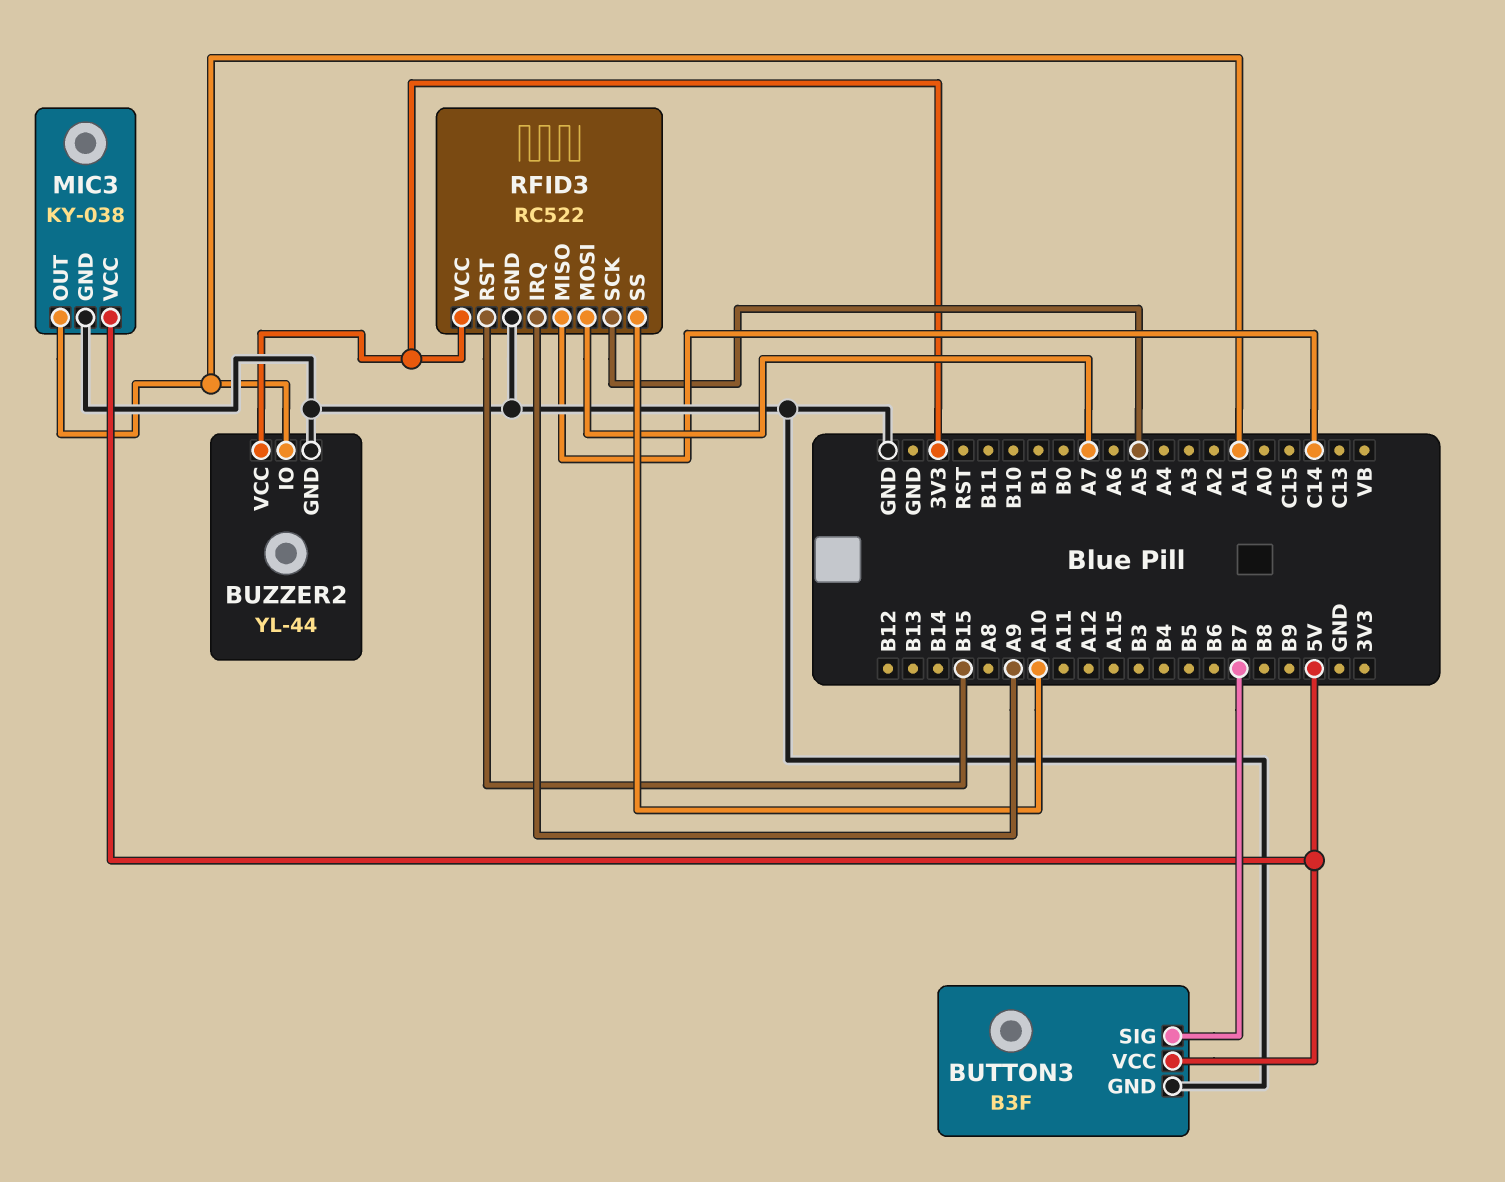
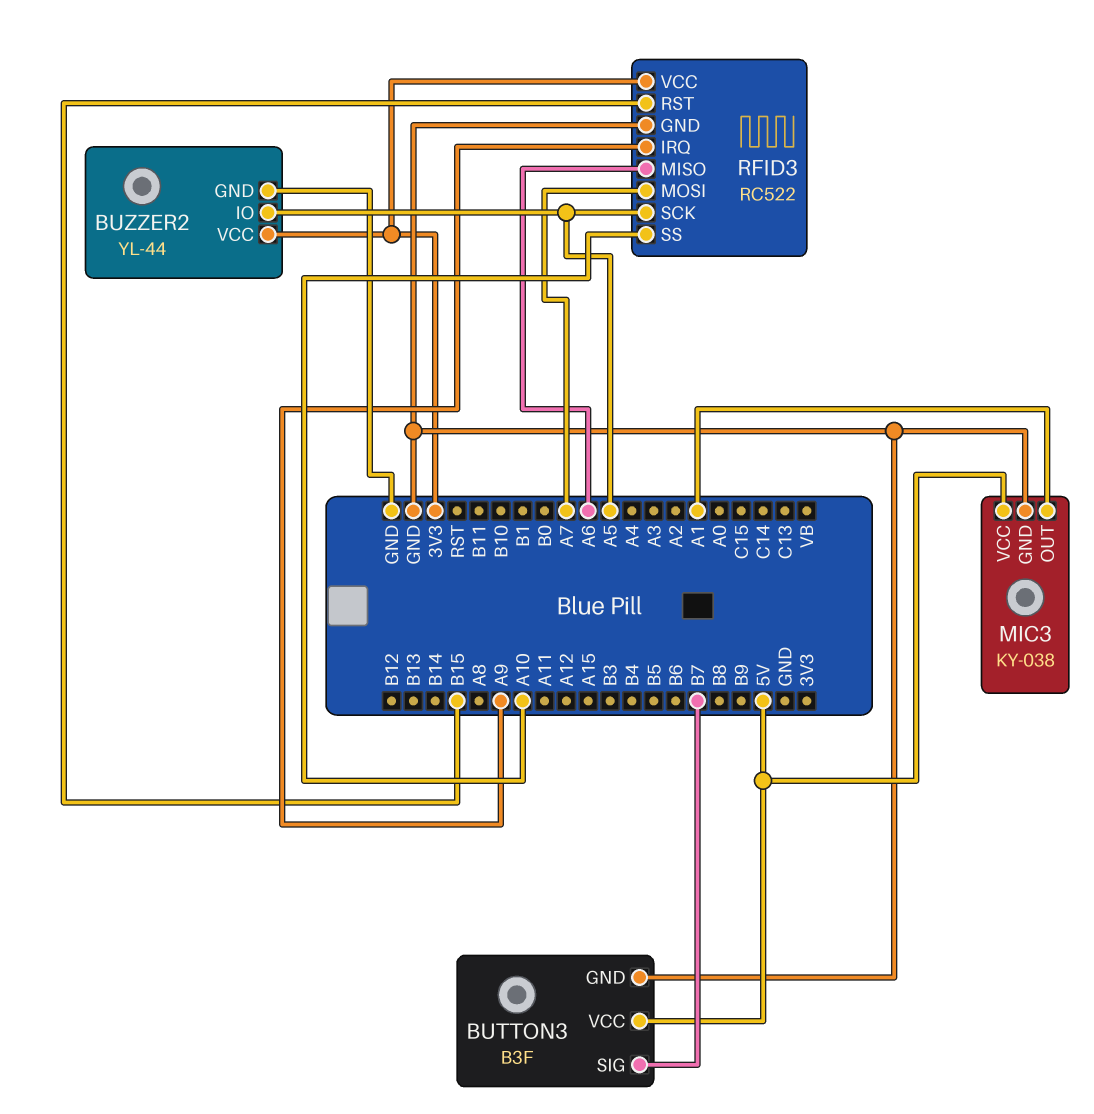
BUZZER2 pin IO: A1 -> A5
RFID3 pin MISO: C14 -> A6

